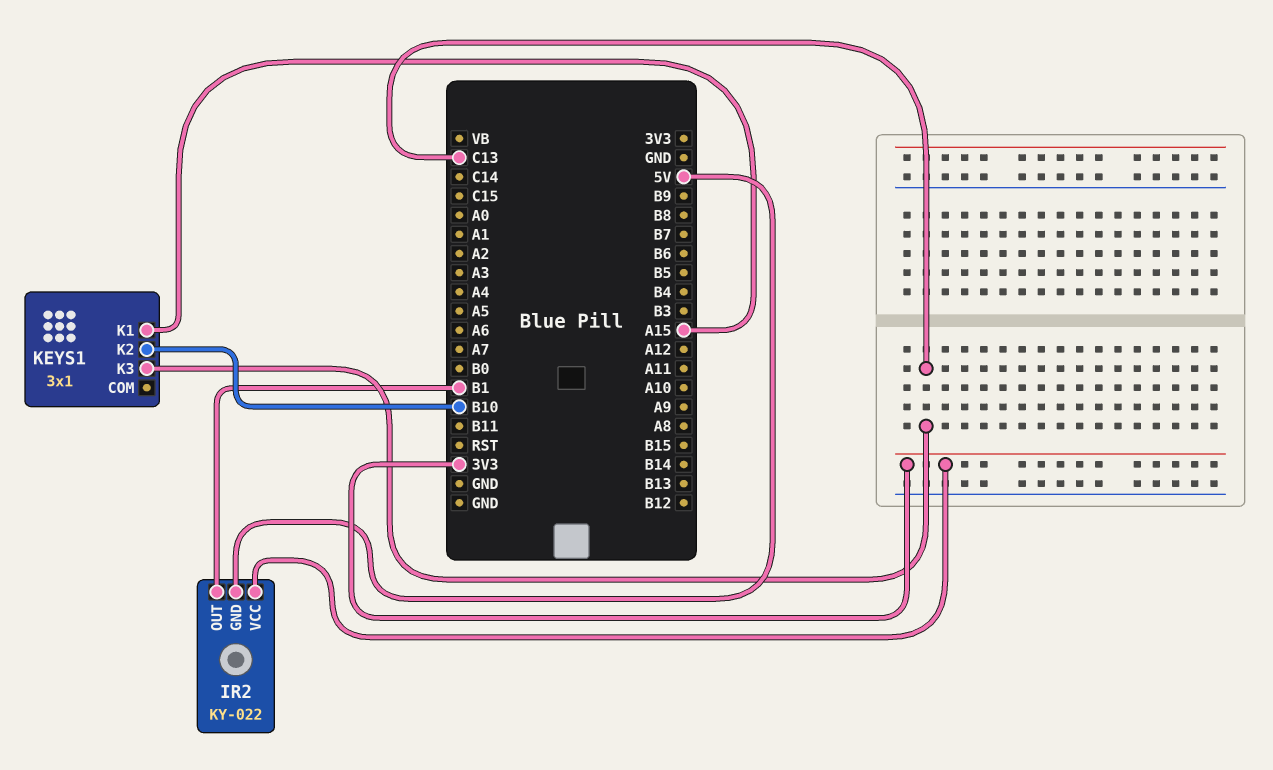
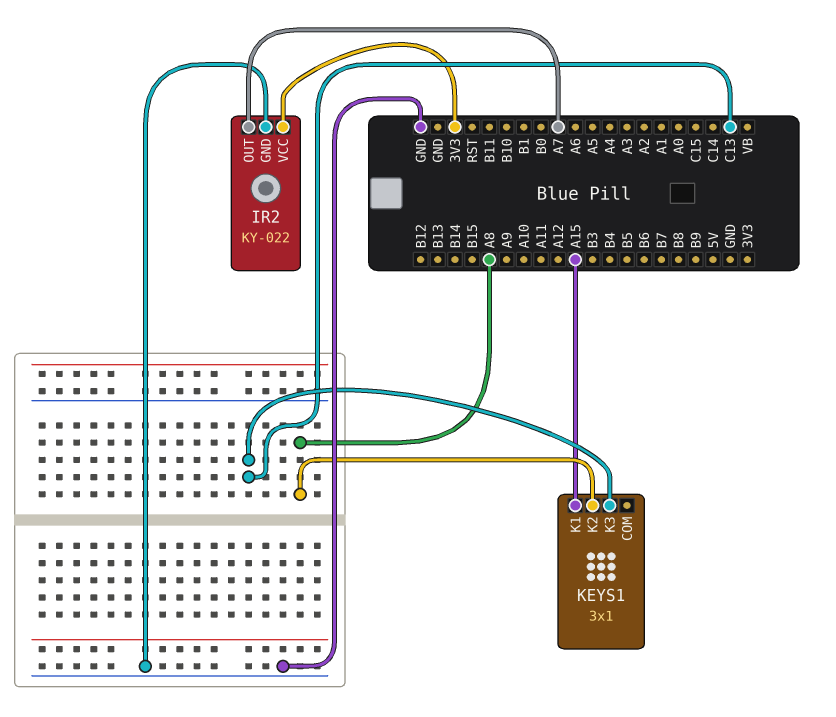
IR2 pin GND: 5V -> GND
IR2 pin OUT: B1 -> A7
KEYS1 pin K2: B10 -> A8

